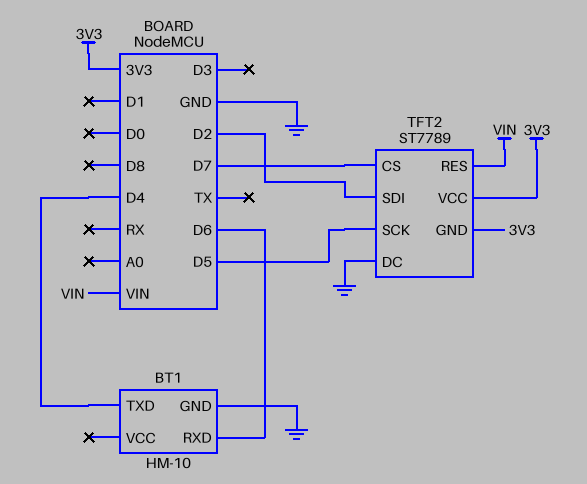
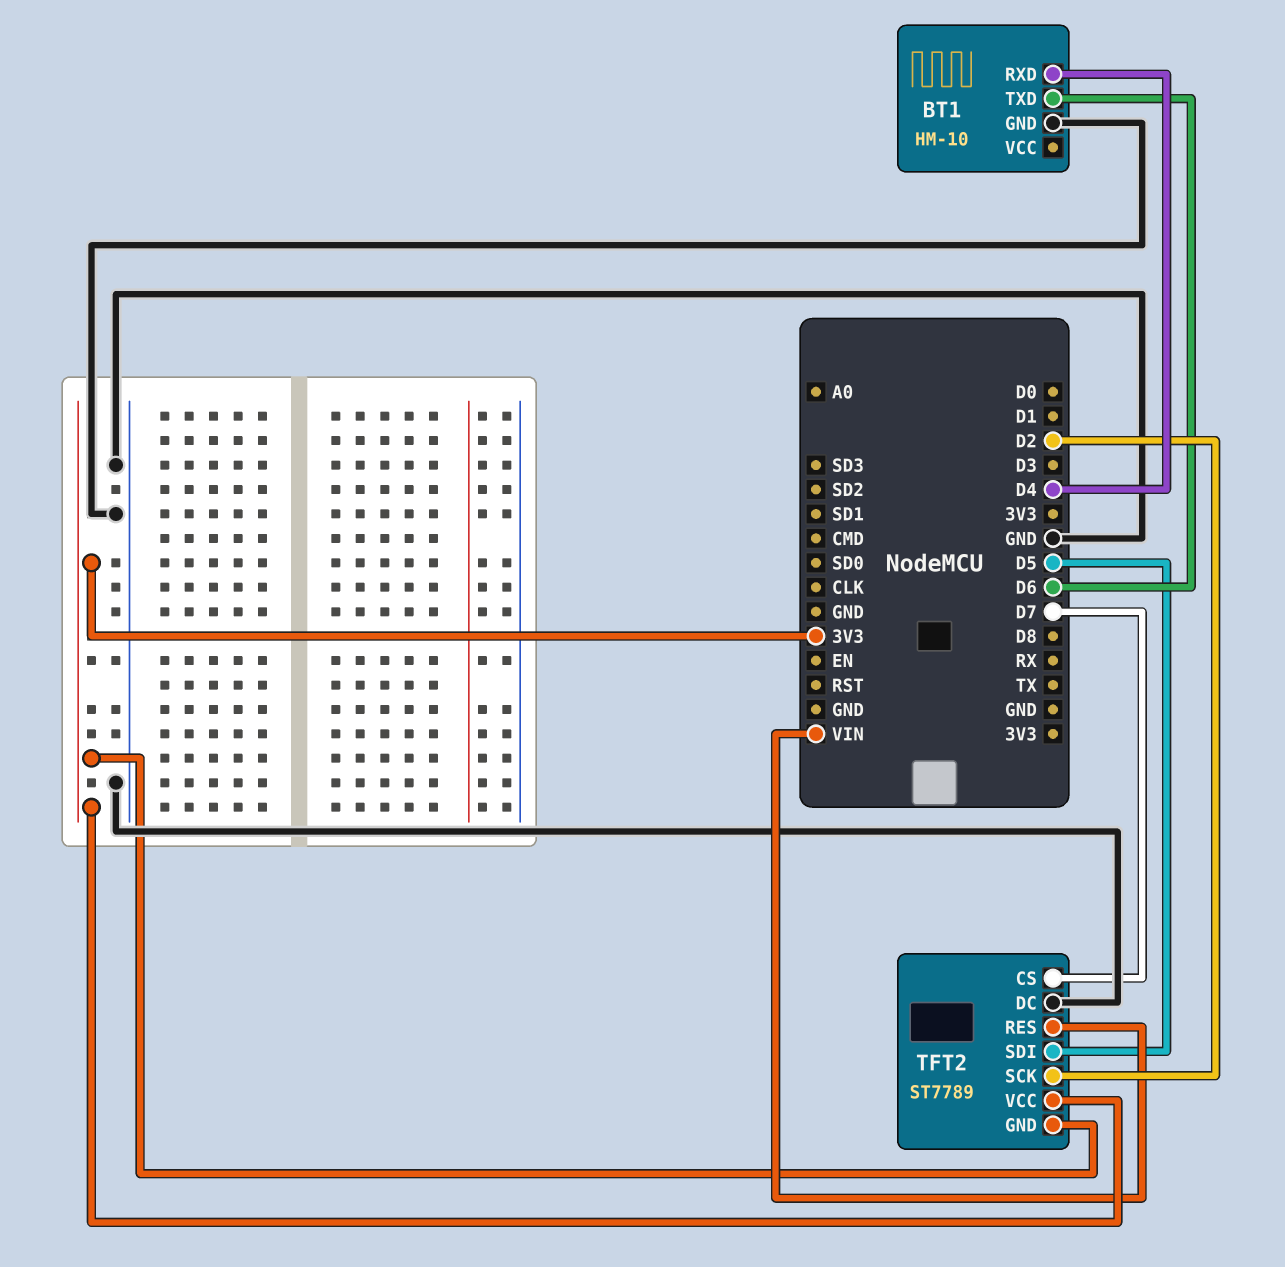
BT1 pin RXD: D6 -> D4
BT1 pin TXD: D4 -> D6
TFT2 pin SCK: D5 -> D2
TFT2 pin SDI: D2 -> D5

